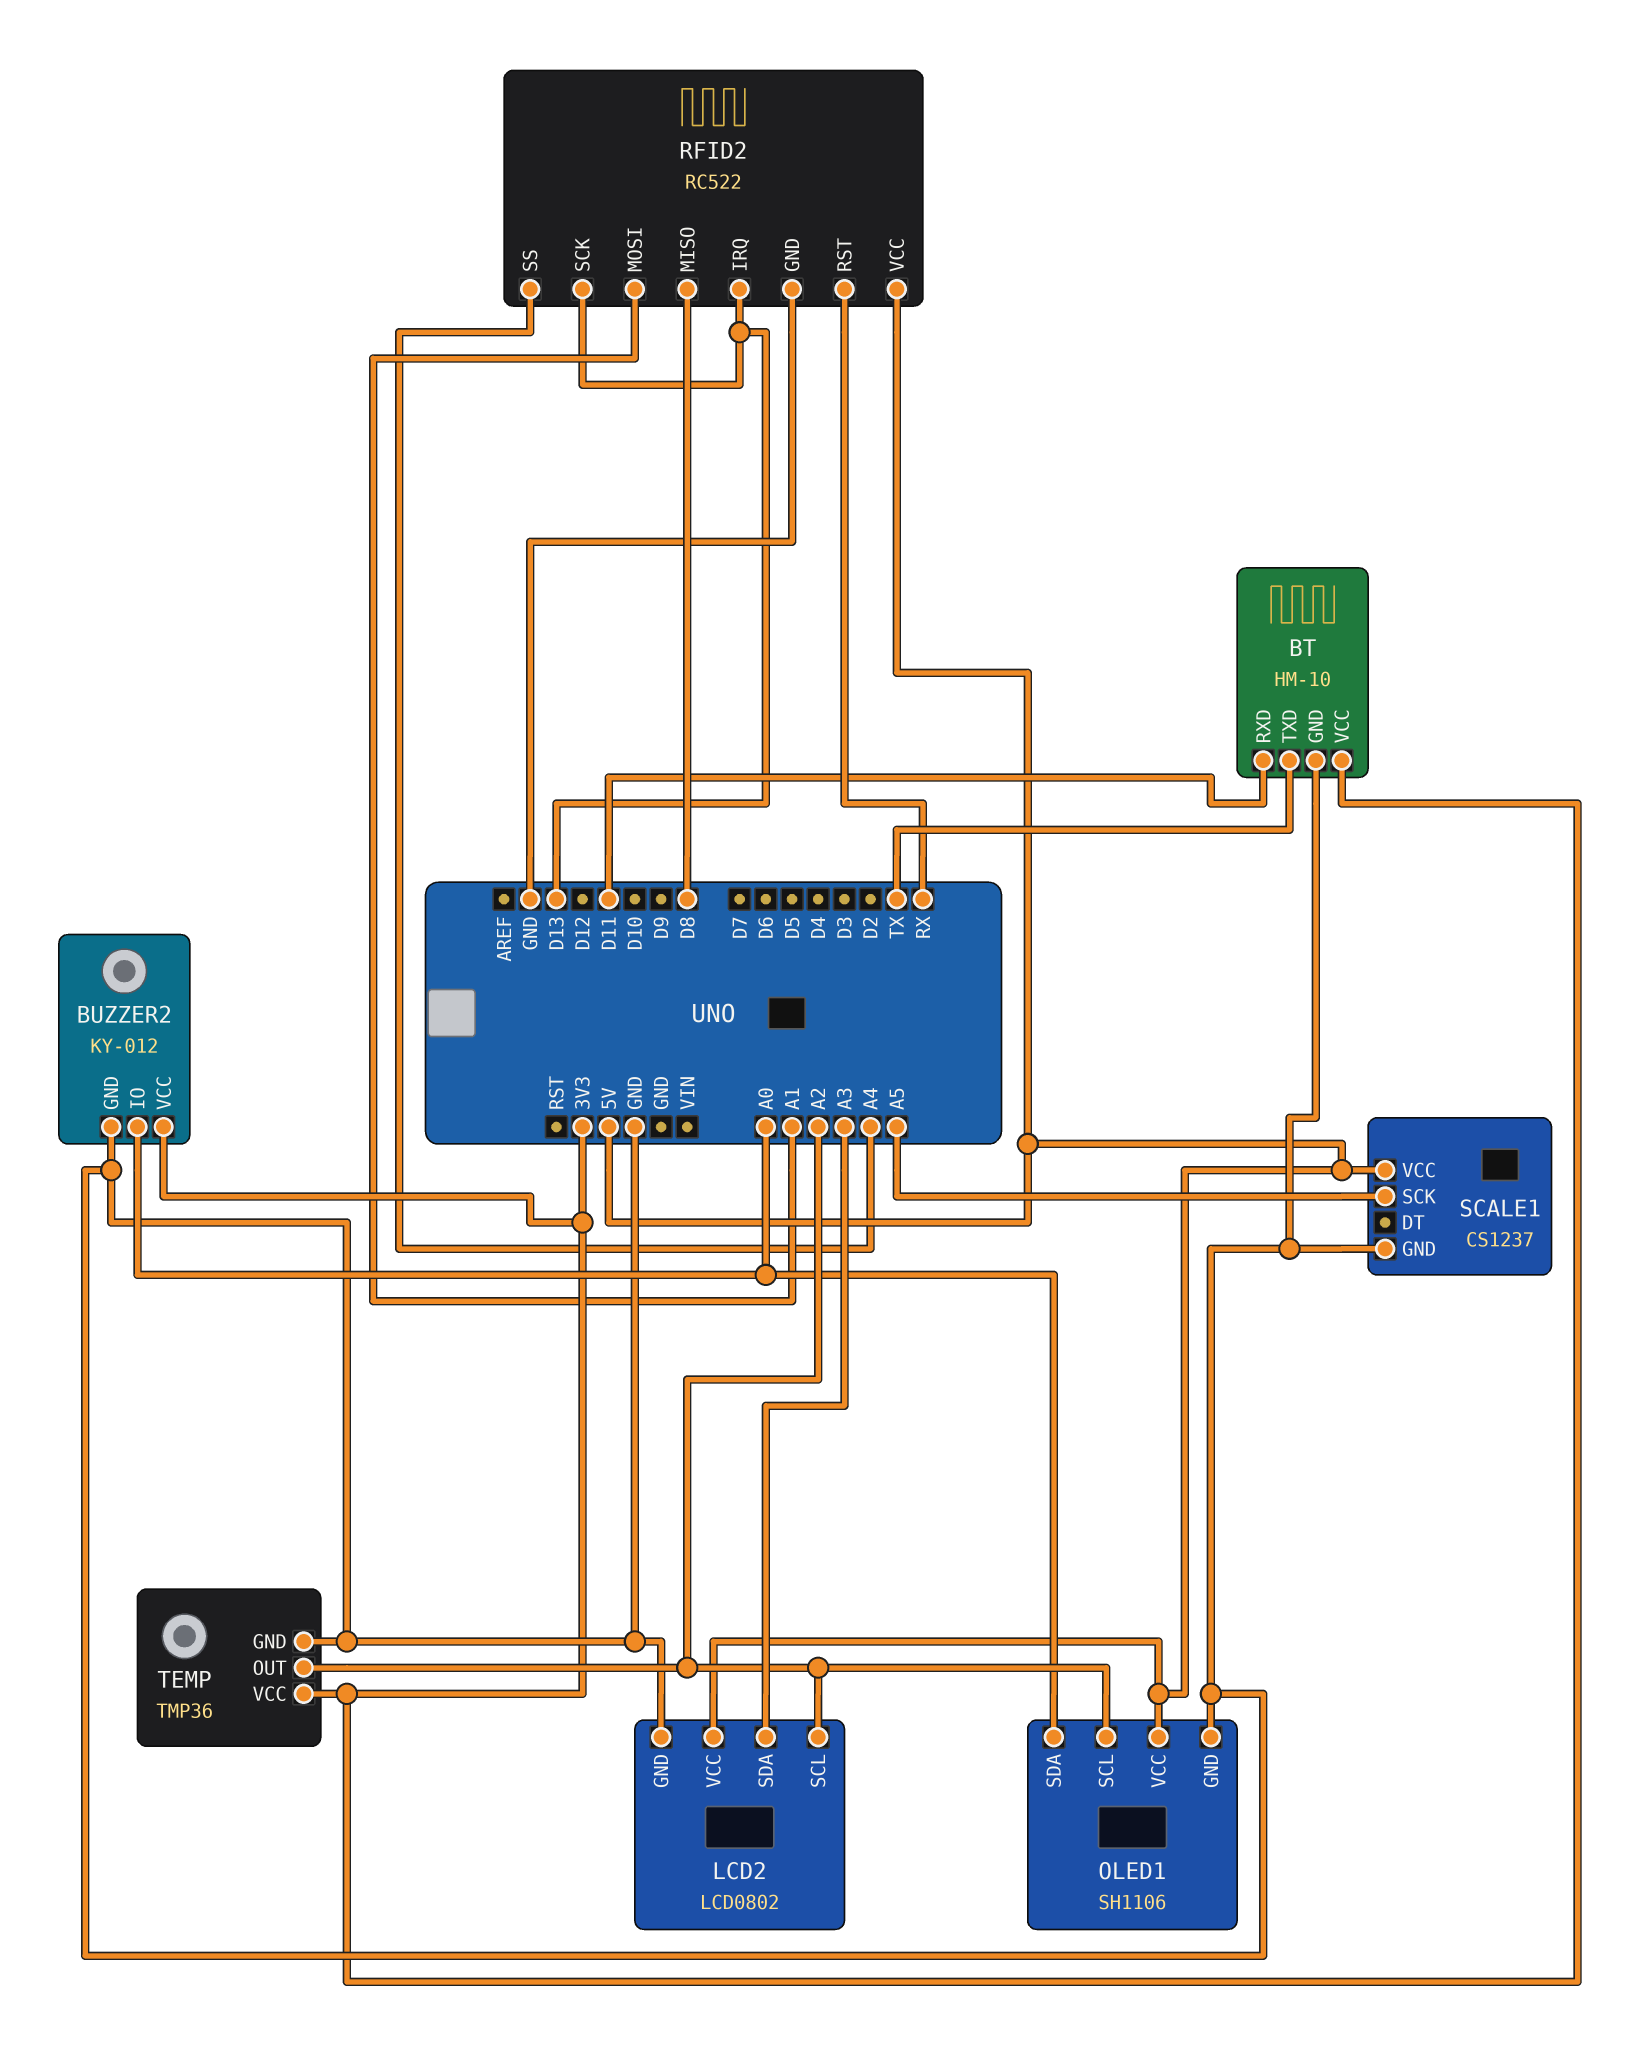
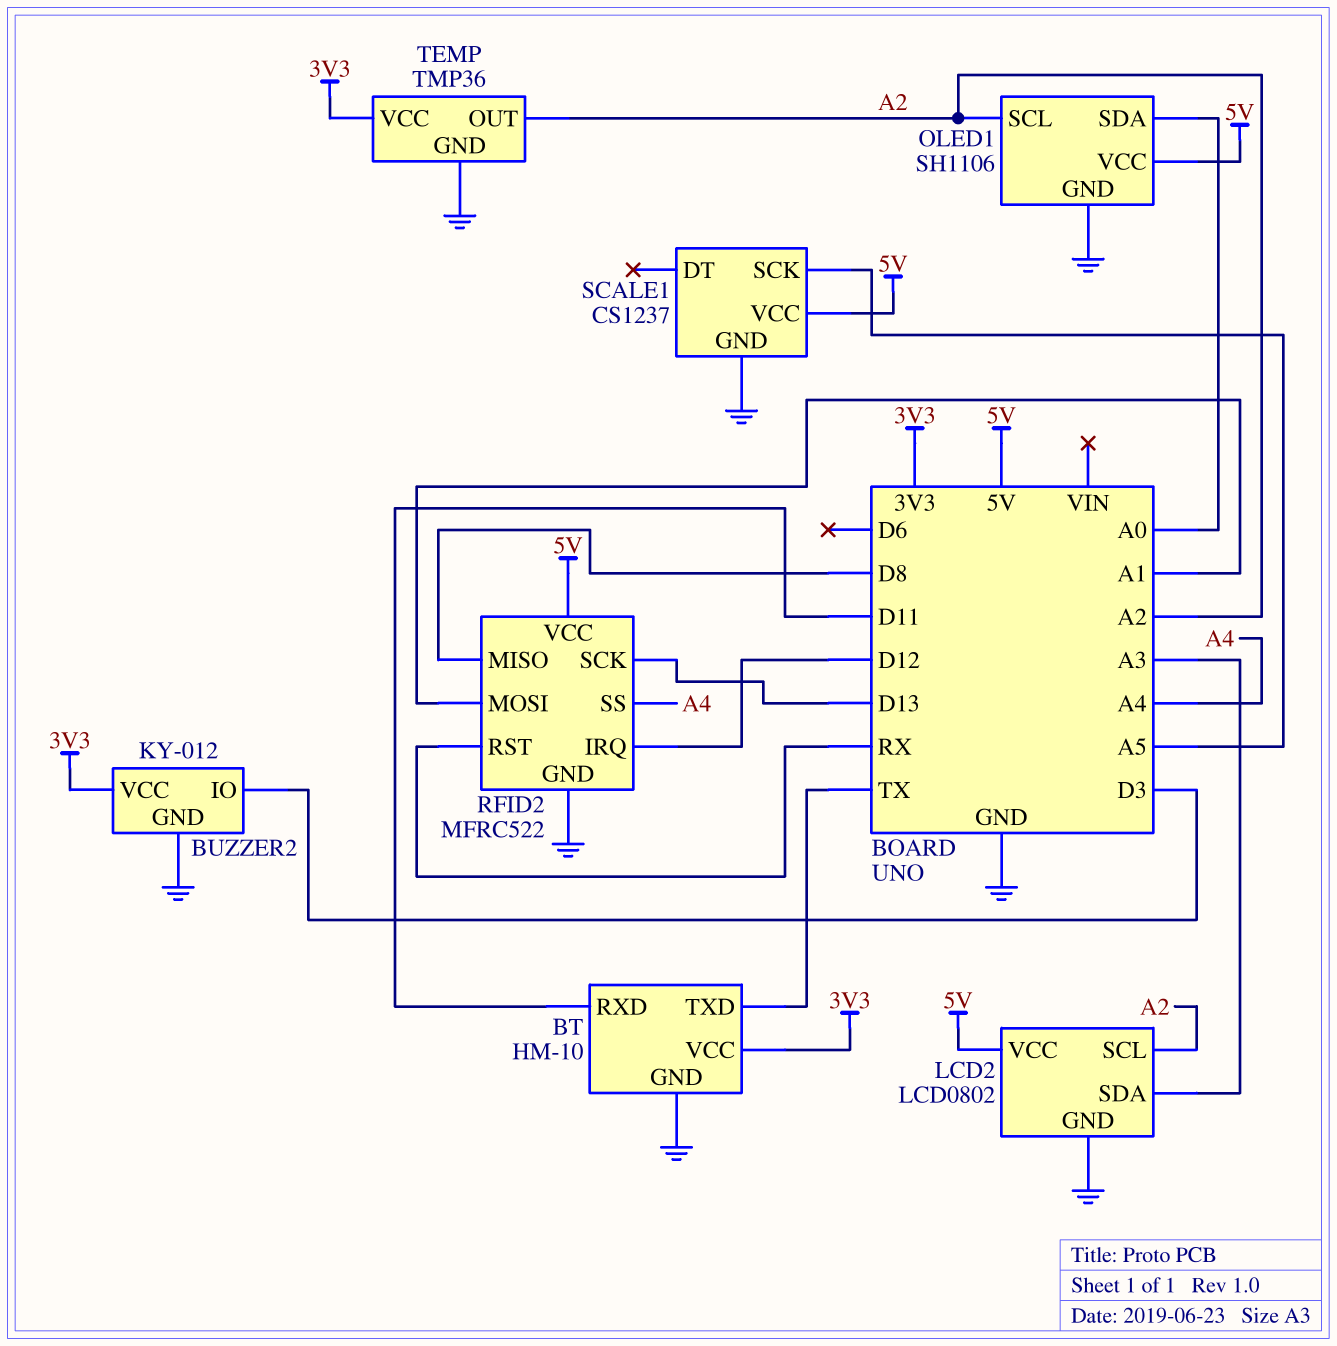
BUZZER2 pin IO: A0 -> D3
RFID2: RC522 -> MFRC522
RFID2 pin IRQ: D13 -> D12

